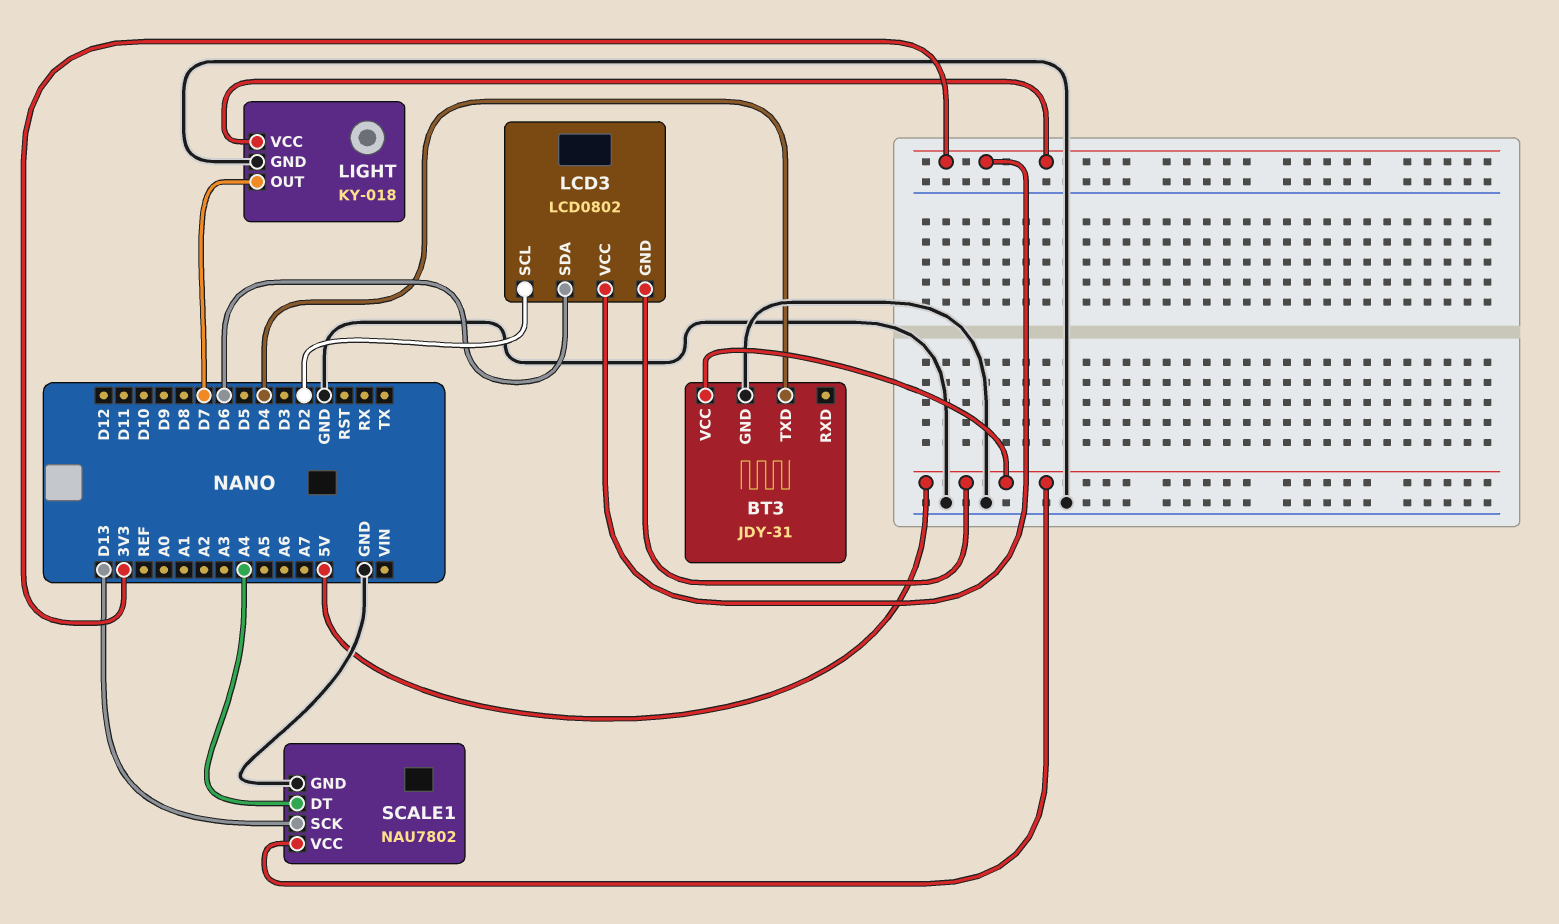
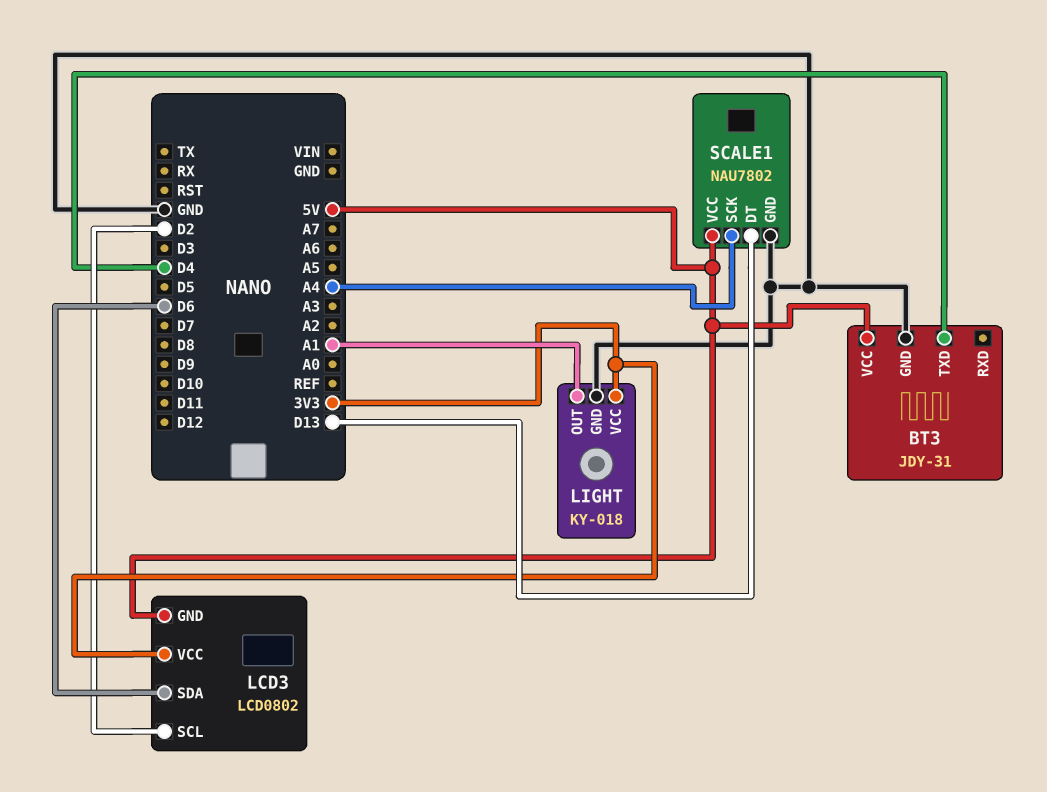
LIGHT pin OUT: D7 -> A1
SCALE1 pin DT: A4 -> D13
SCALE1 pin SCK: D13 -> A4

